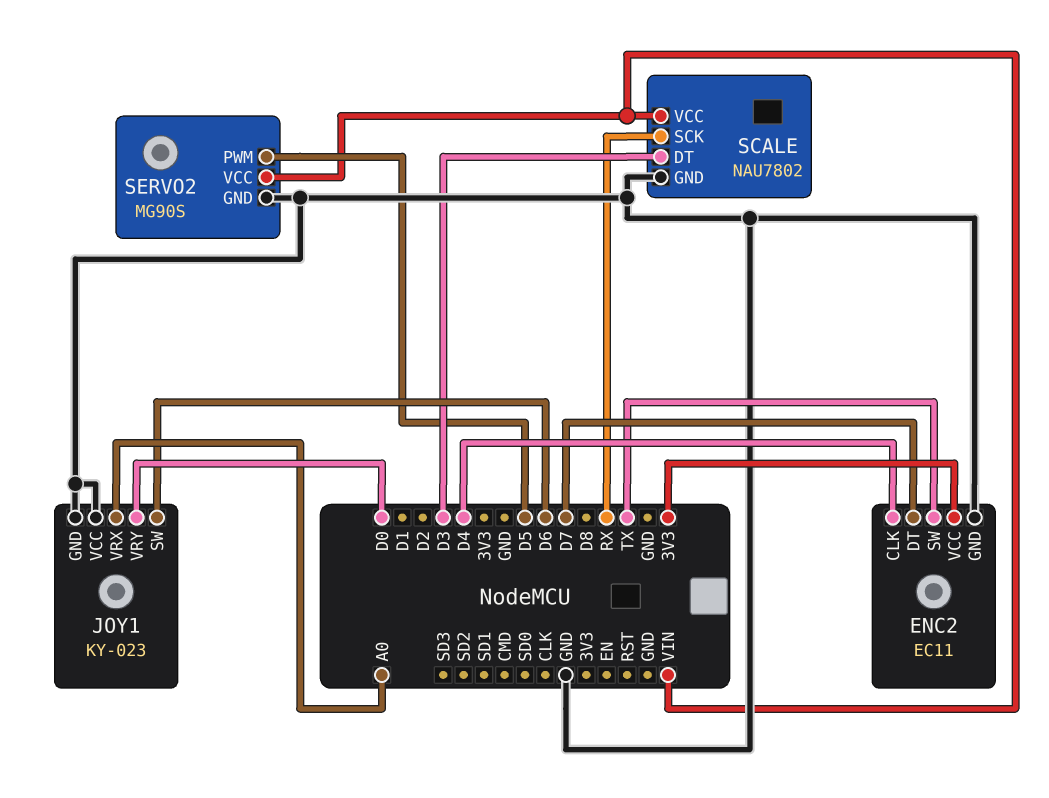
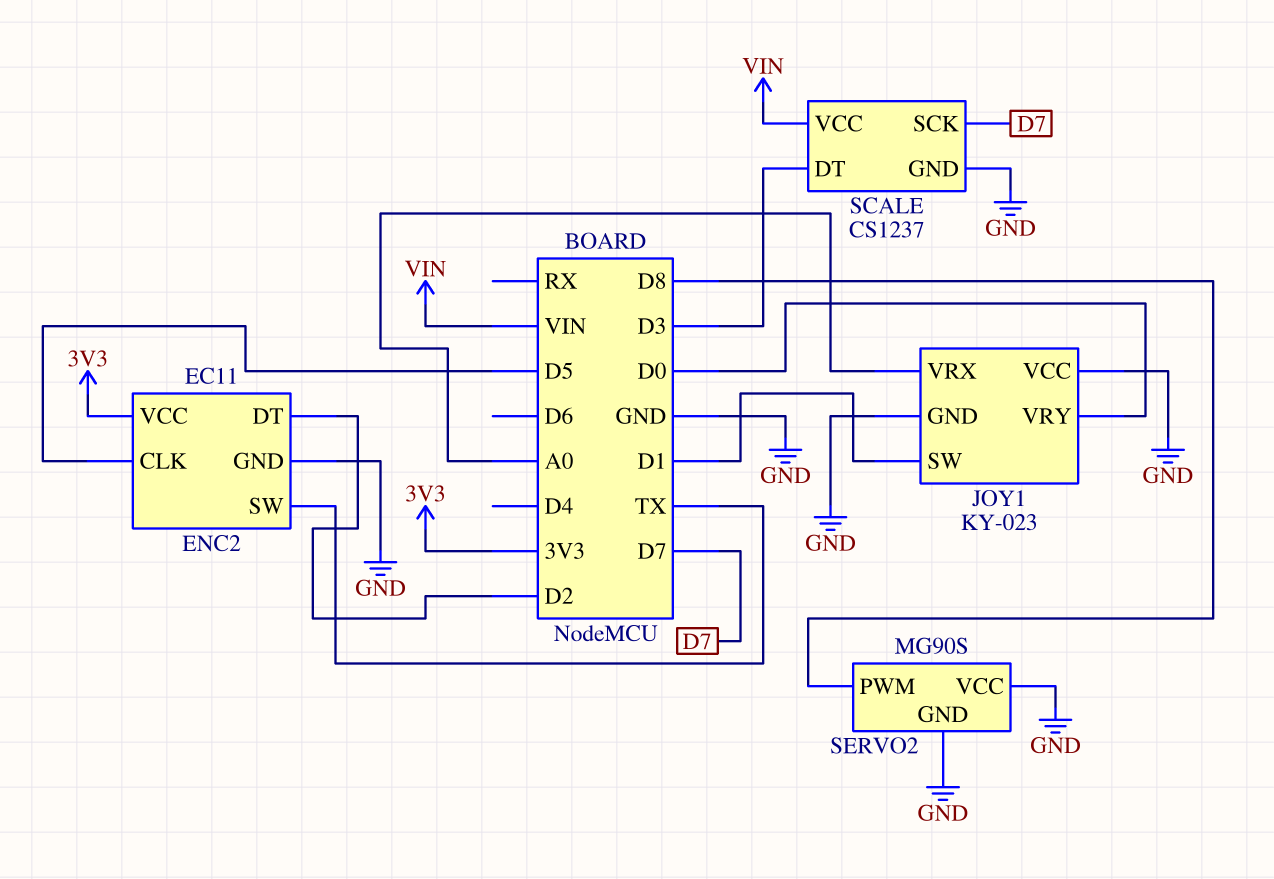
ENC2 pin CLK: D4 -> D5
ENC2 pin DT: D7 -> D2
JOY1 pin SW: D6 -> D1
SCALE: NAU7802 -> CS1237
SCALE pin SCK: RX -> D7
SERVO2 pin PWM: D5 -> D8
SERVO2 pin VCC: VIN -> GND

